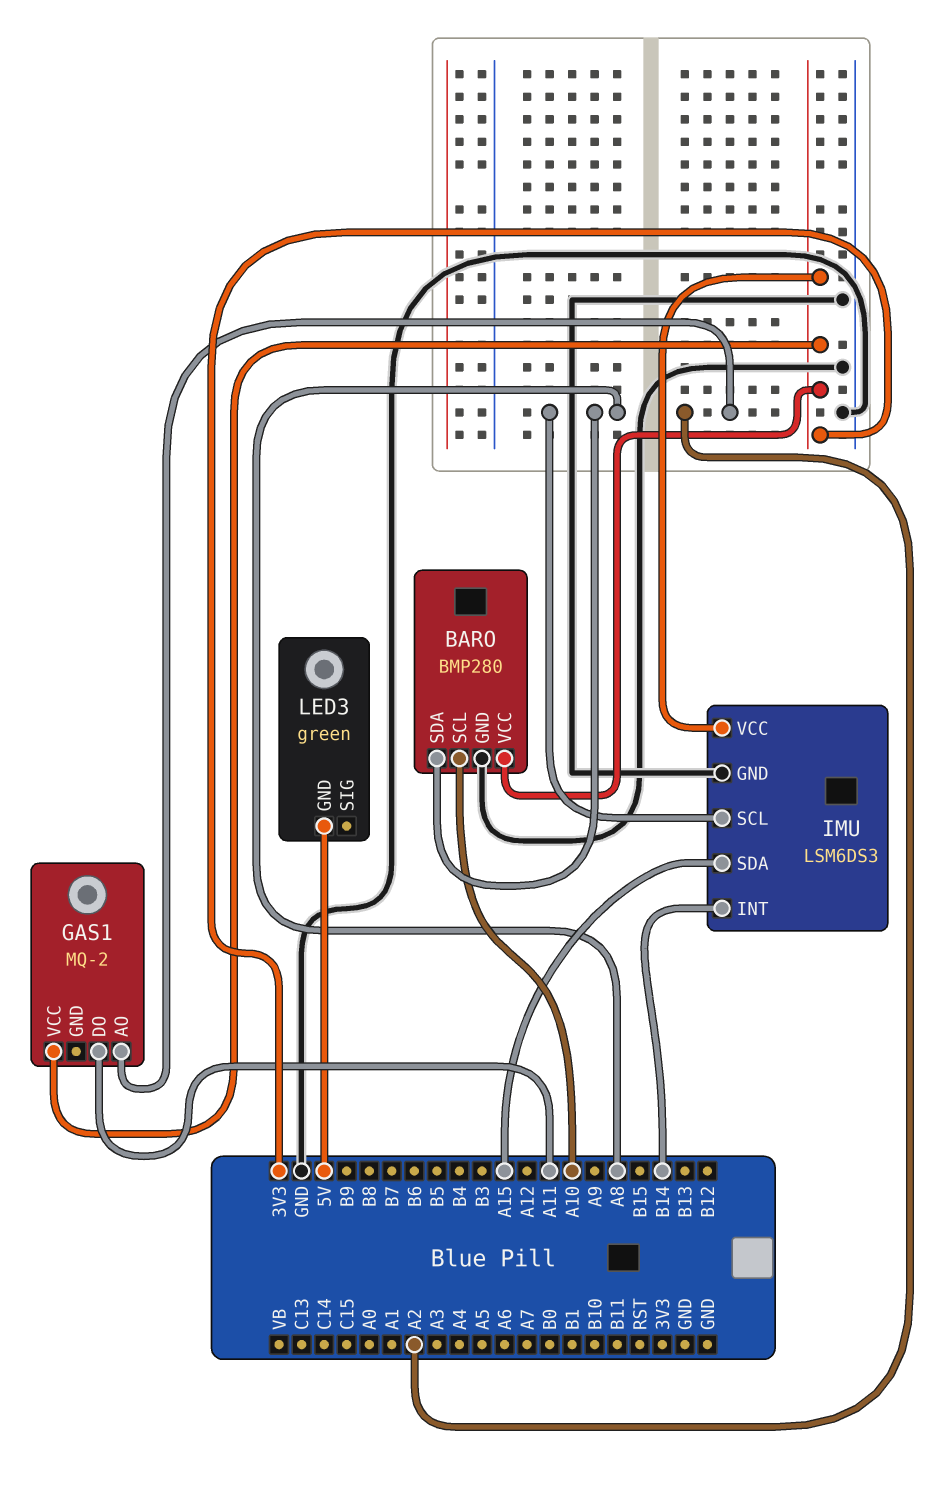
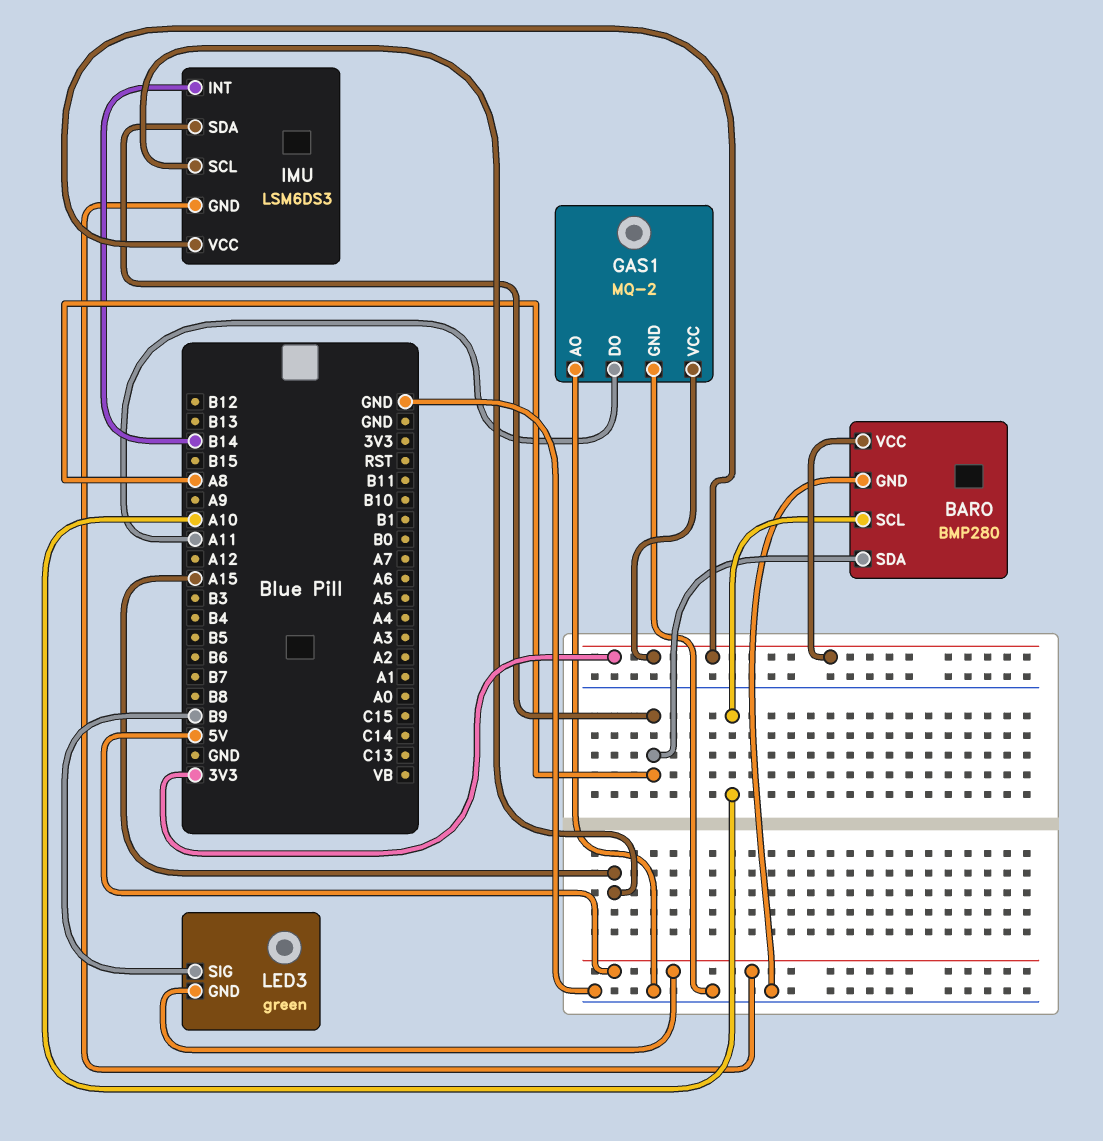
GAS1 pin AO: A2 -> GND
GAS1 pin GND: none -> GND
IMU pin GND: GND -> 5V
IMU pin SCL: A8 -> A15
IMU pin SDA: A15 -> A8
LED3 pin SIG: none -> B9

